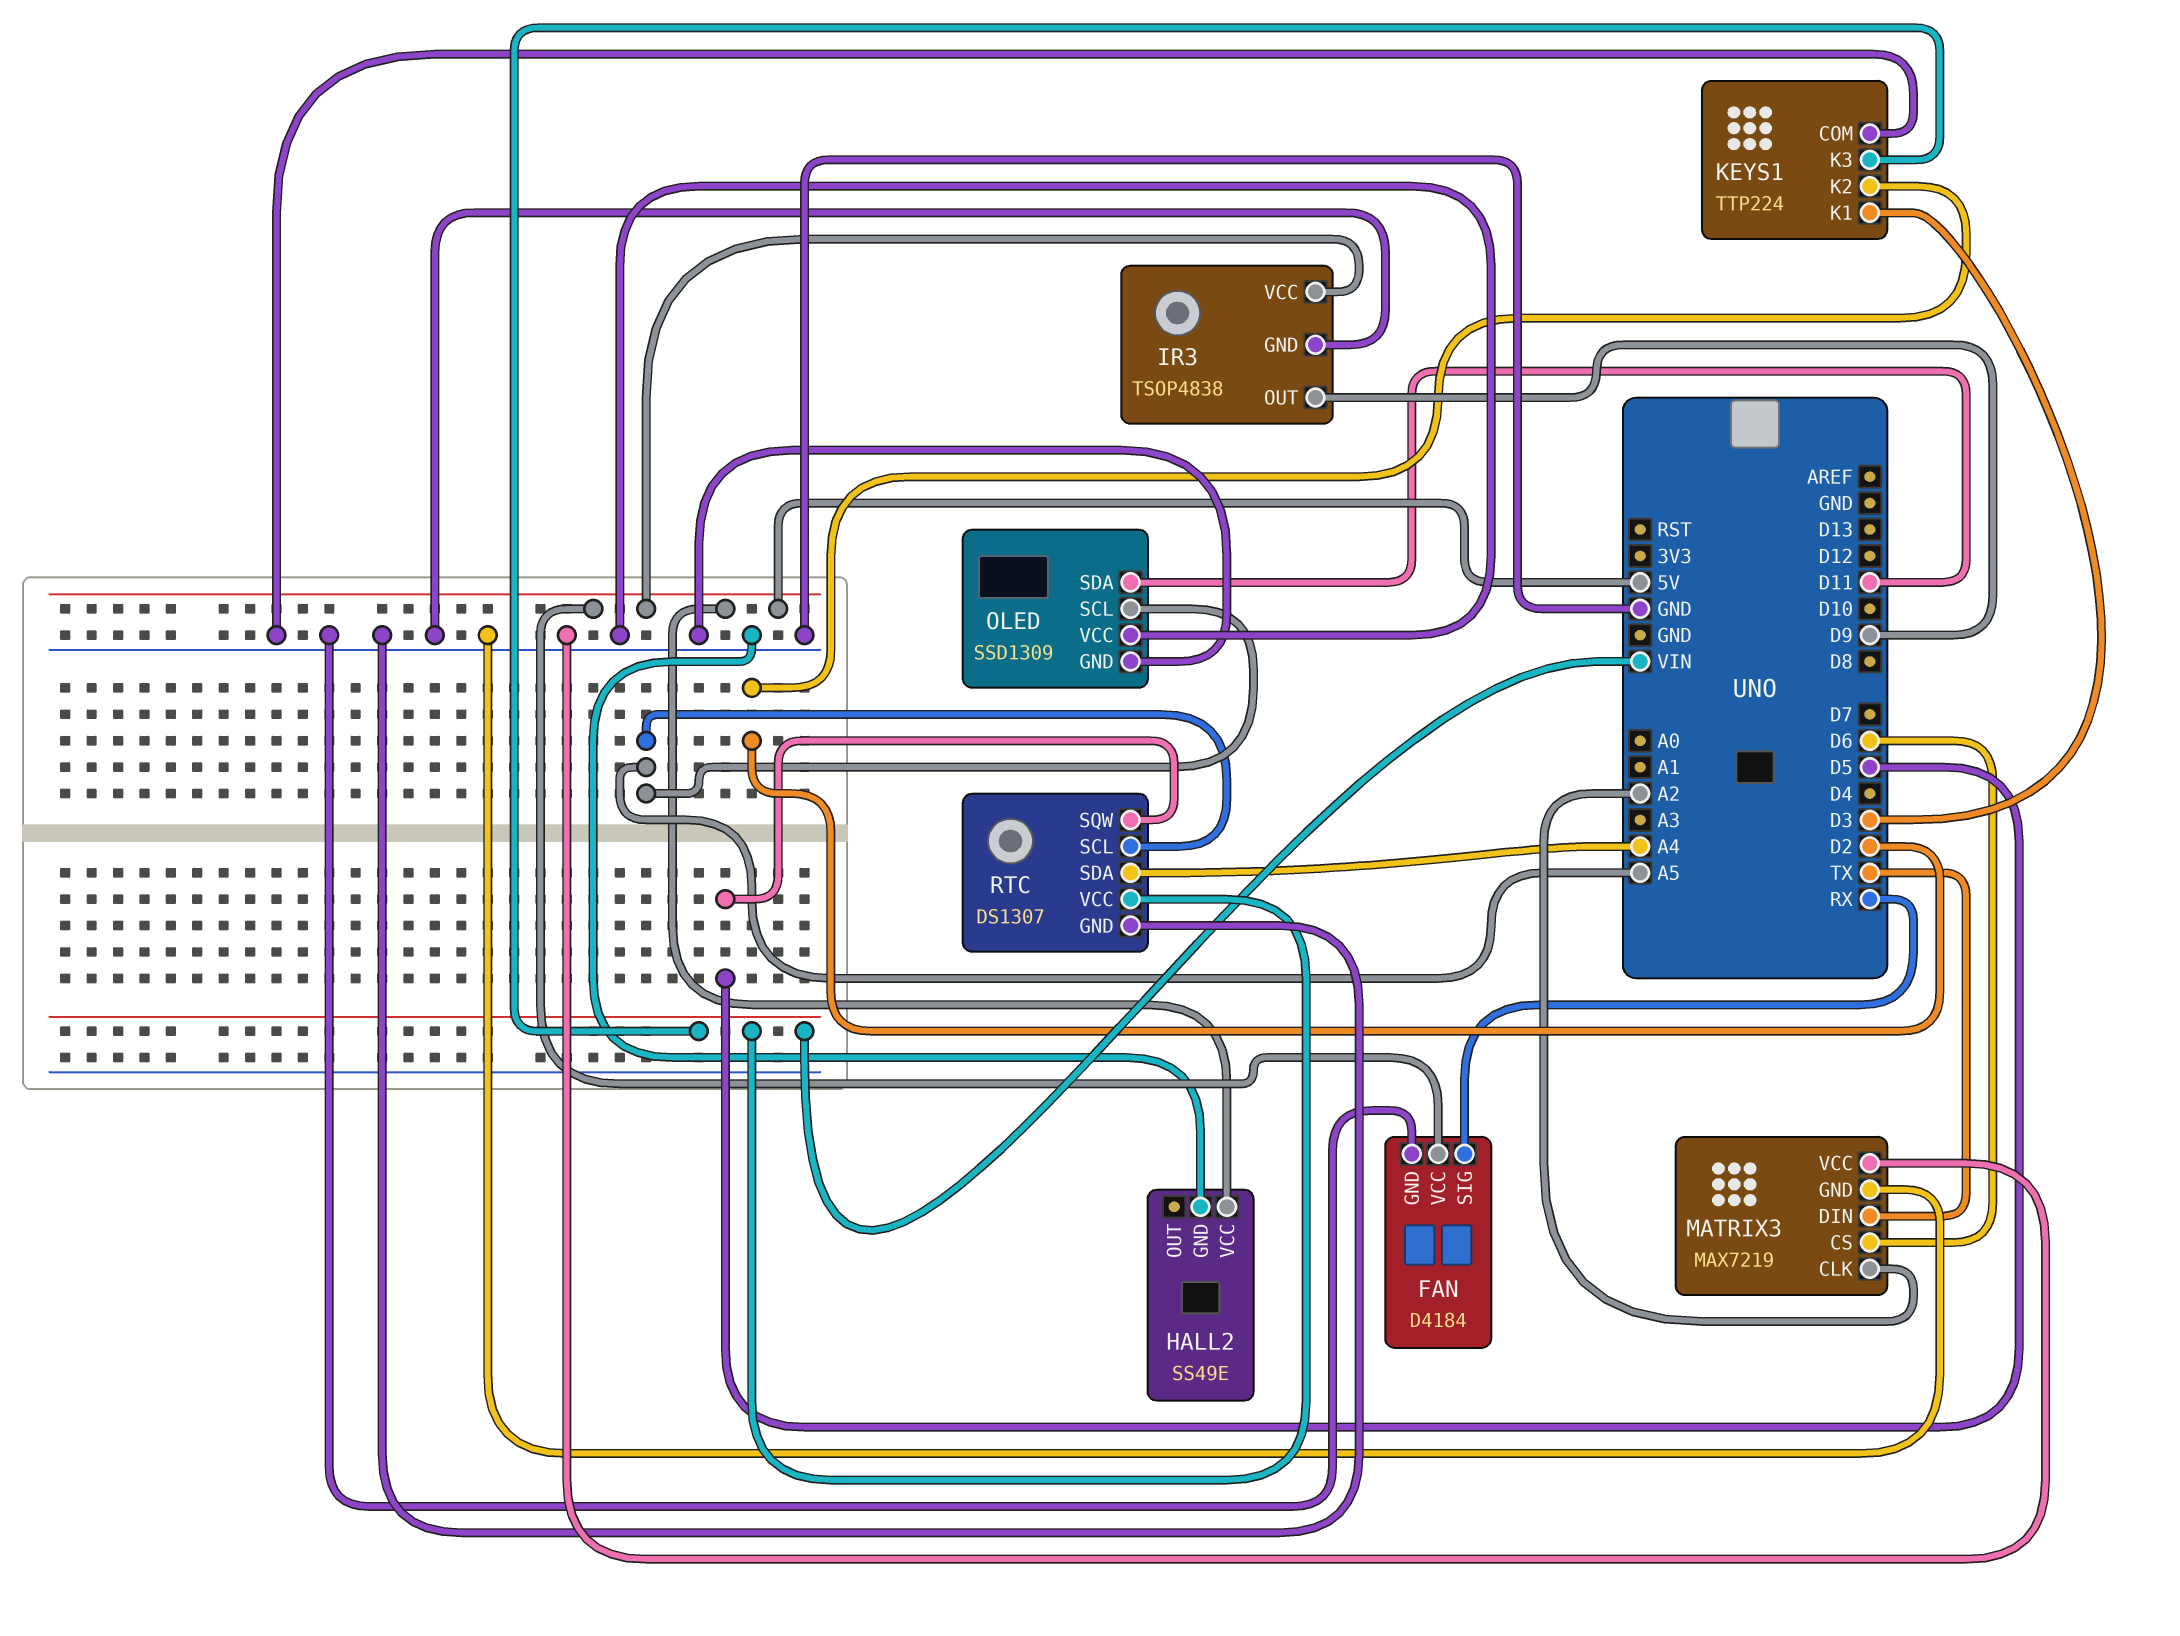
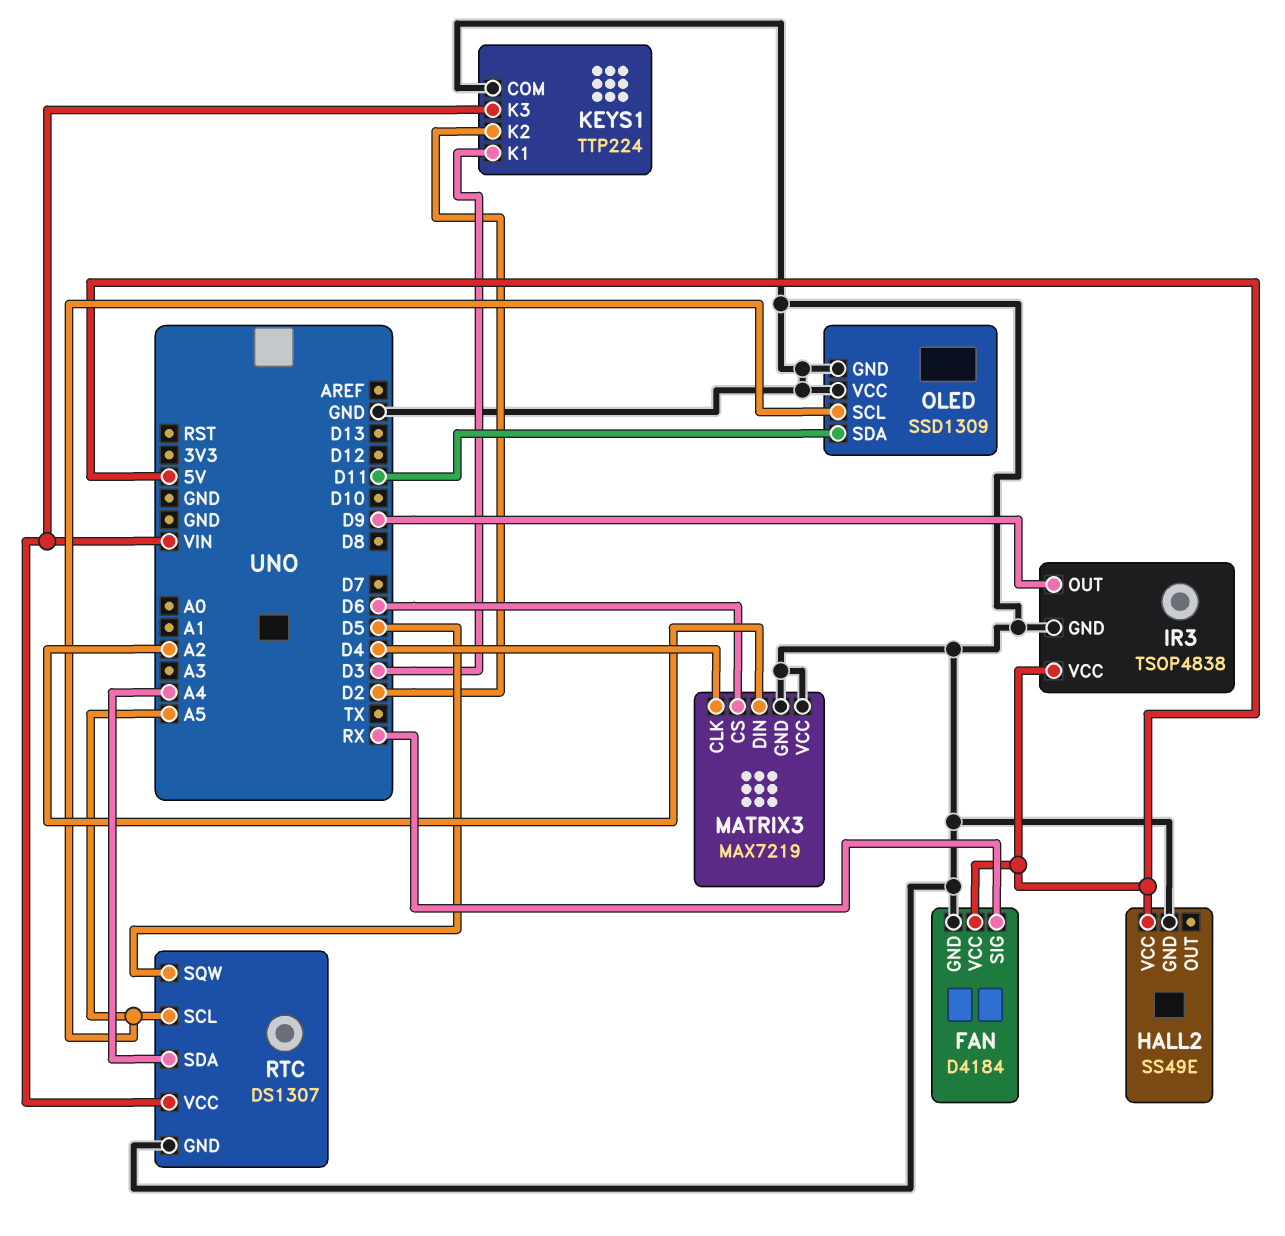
MATRIX3 pin CLK: A2 -> D4
MATRIX3 pin DIN: TX -> A2

